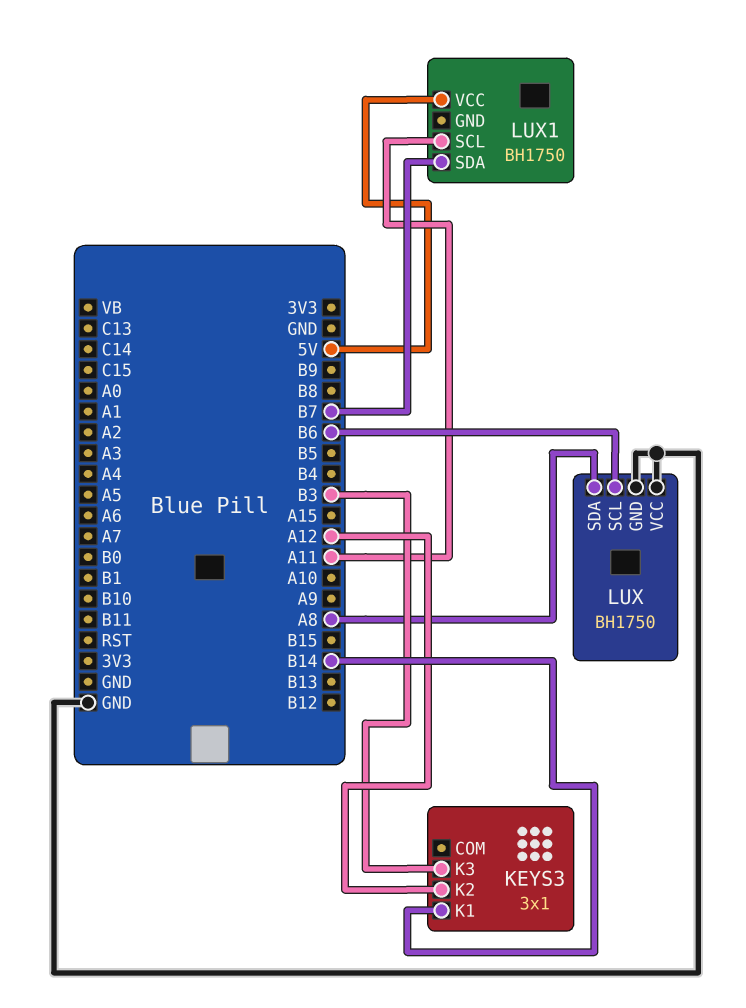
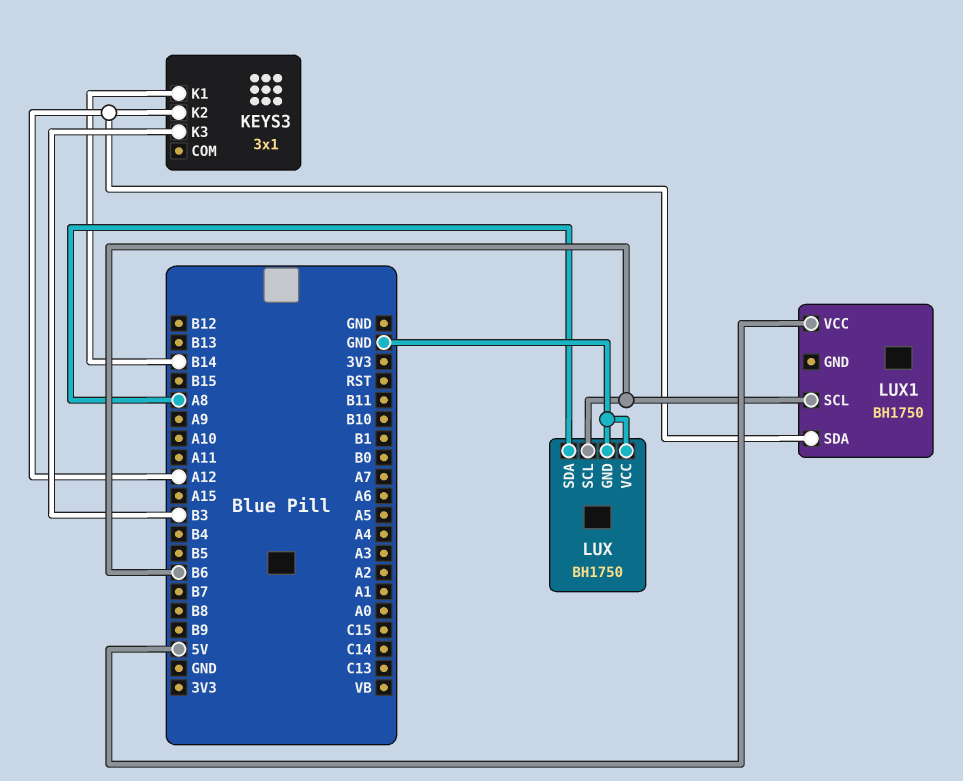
LUX1 pin SCL: A11 -> B6
LUX1 pin SDA: B7 -> A12

